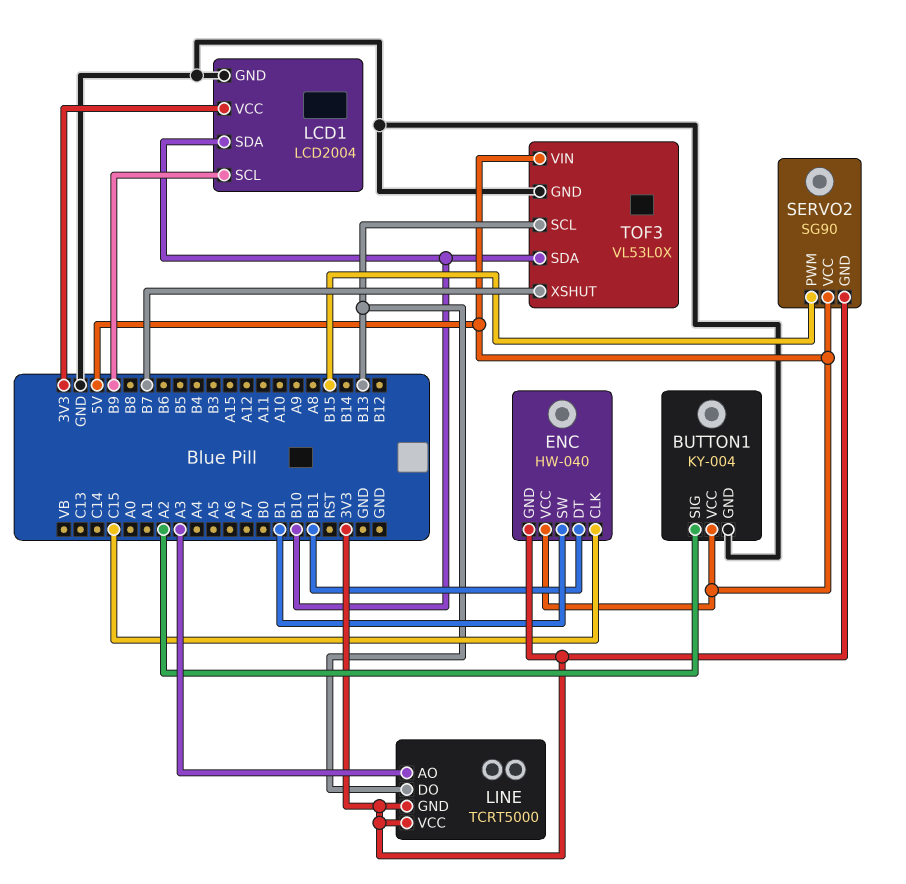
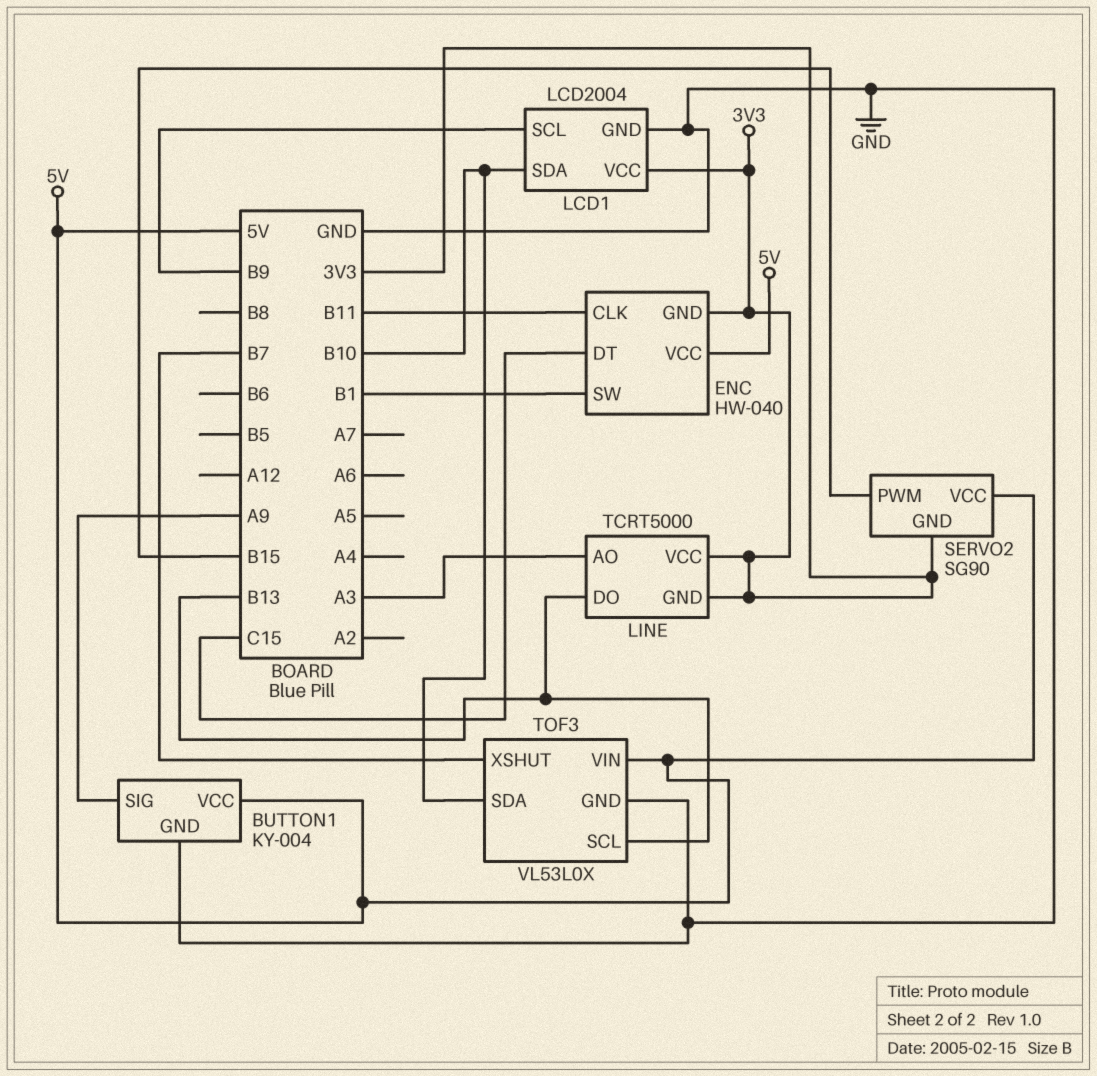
BUTTON1 pin SIG: A2 -> A9
ENC pin CLK: C15 -> B11
ENC pin DT: B11 -> C15

